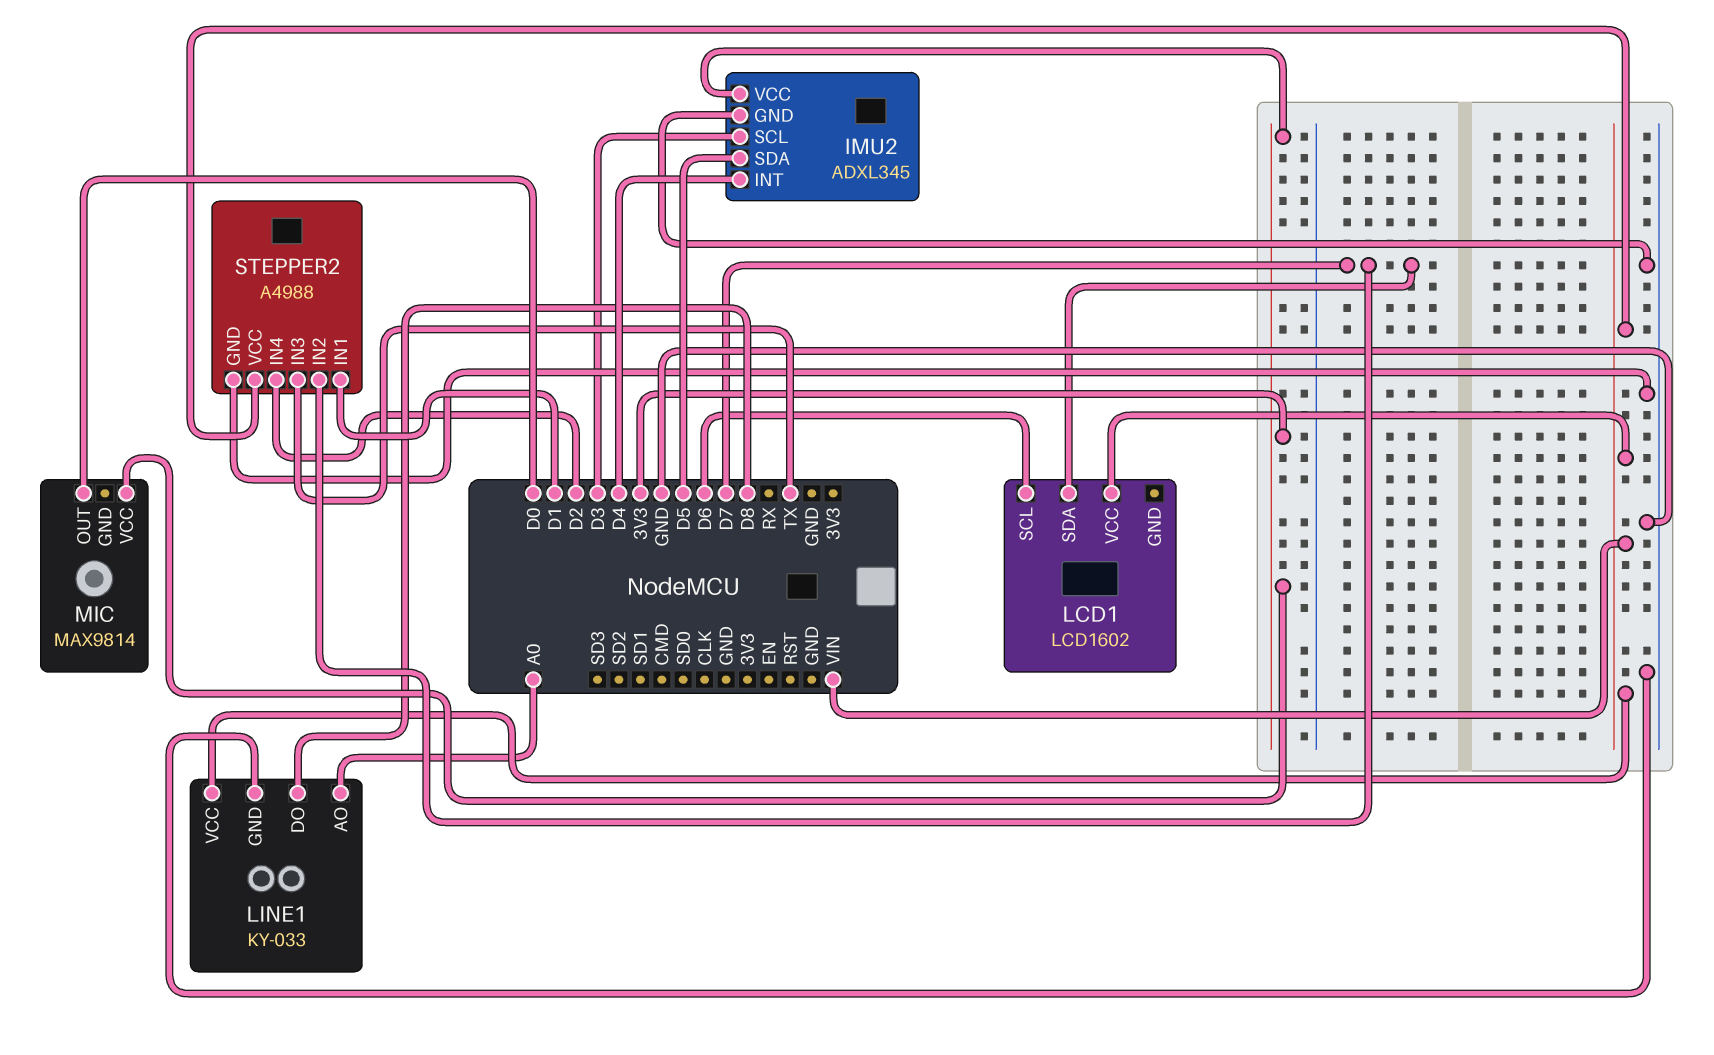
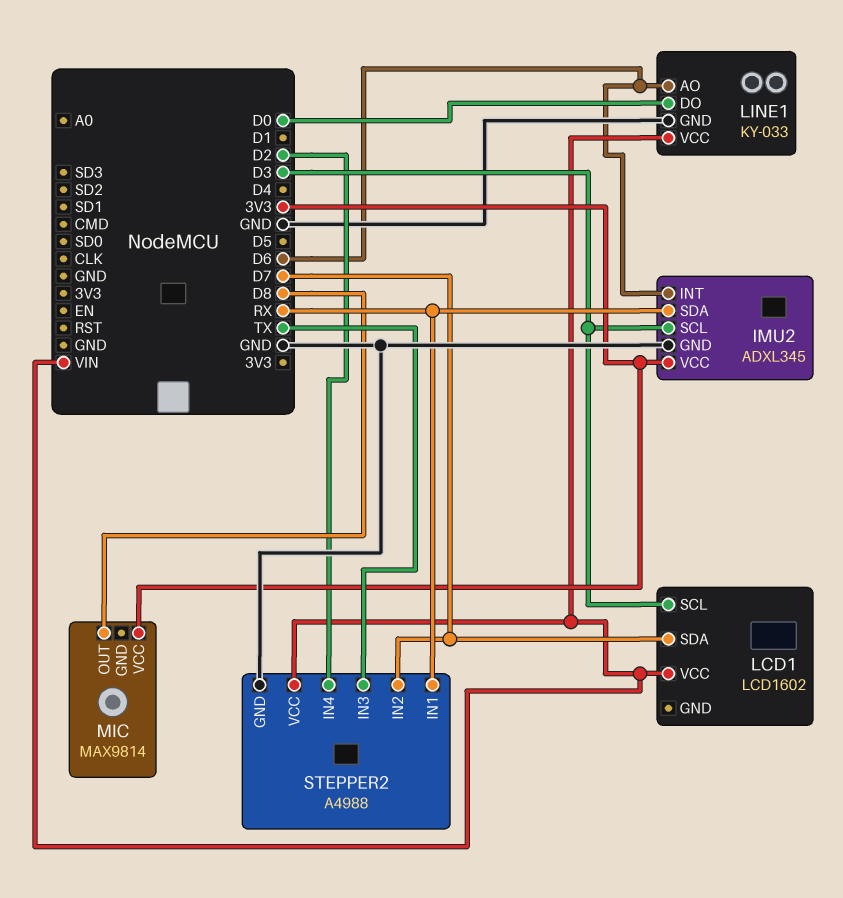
IMU2 pin INT: D4 -> D6
IMU2 pin SDA: D5 -> RX
LCD1 pin SCL: D6 -> D3
LINE1 pin AO: A0 -> D6
LINE1 pin DO: D8 -> D0
MIC pin OUT: D0 -> D8
STEPPER2 pin IN1: D1 -> RX

